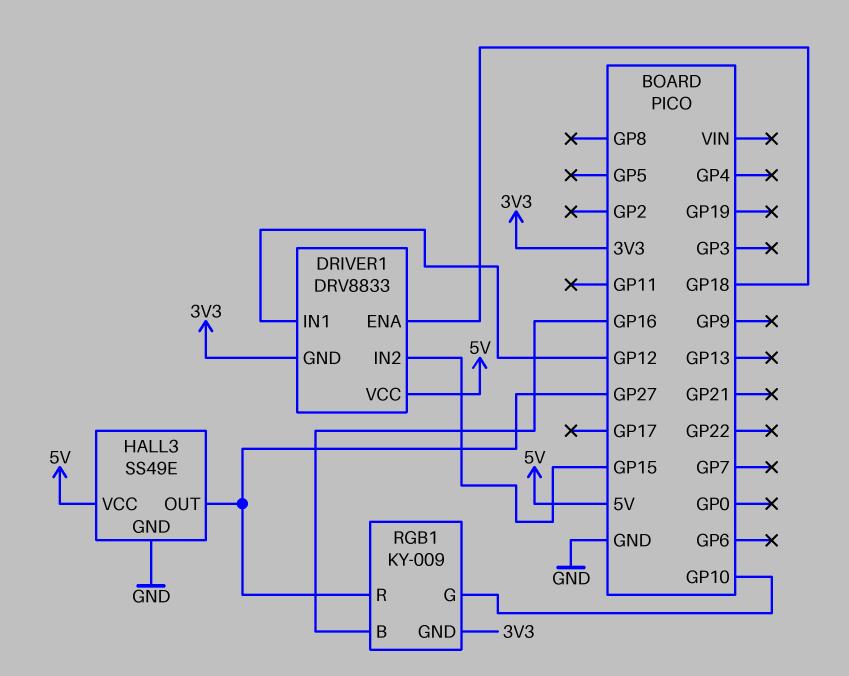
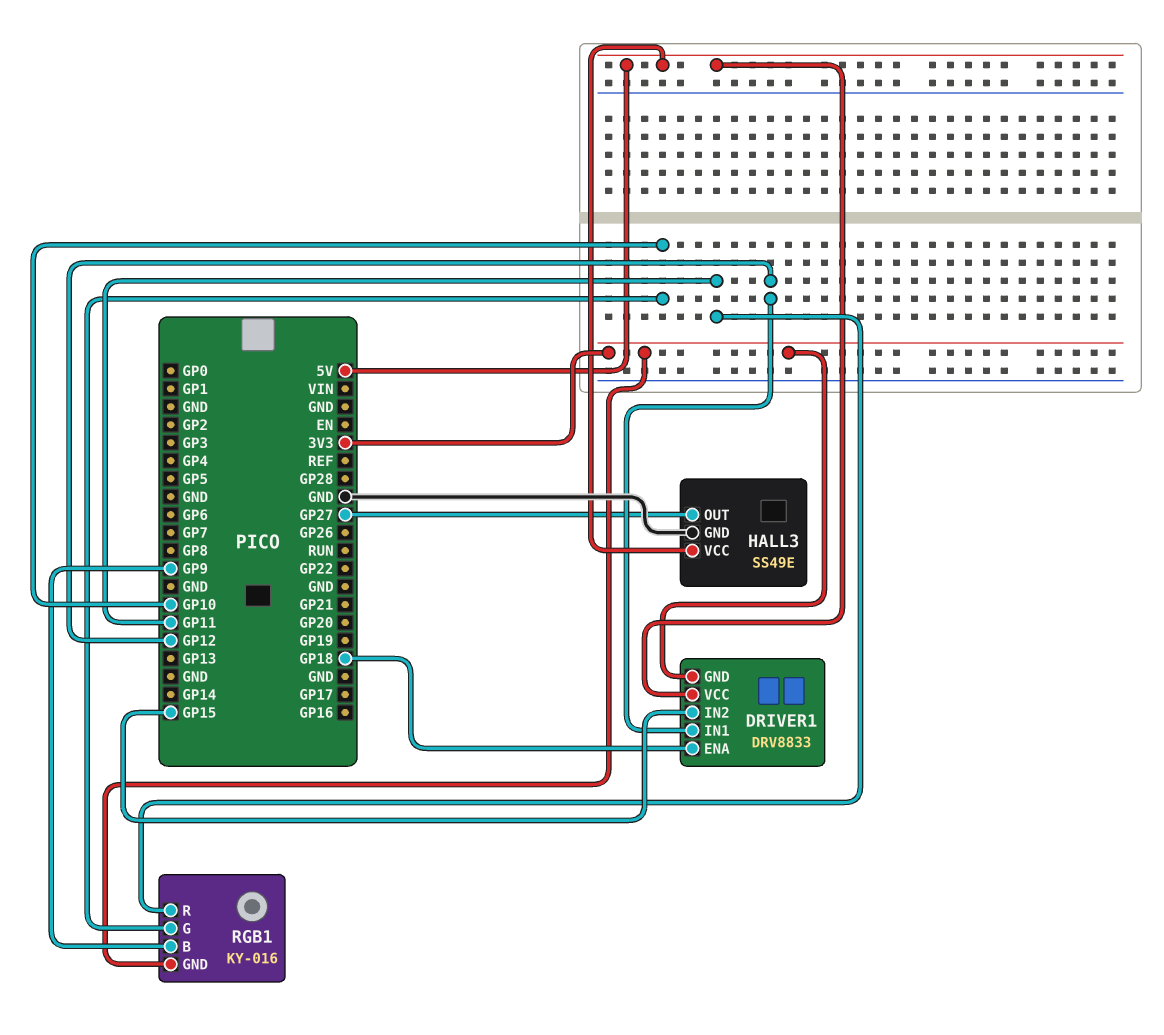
RGB1: KY-009 -> KY-016
RGB1 pin B: GP16 -> GP9
RGB1 pin R: GP27 -> GP11

